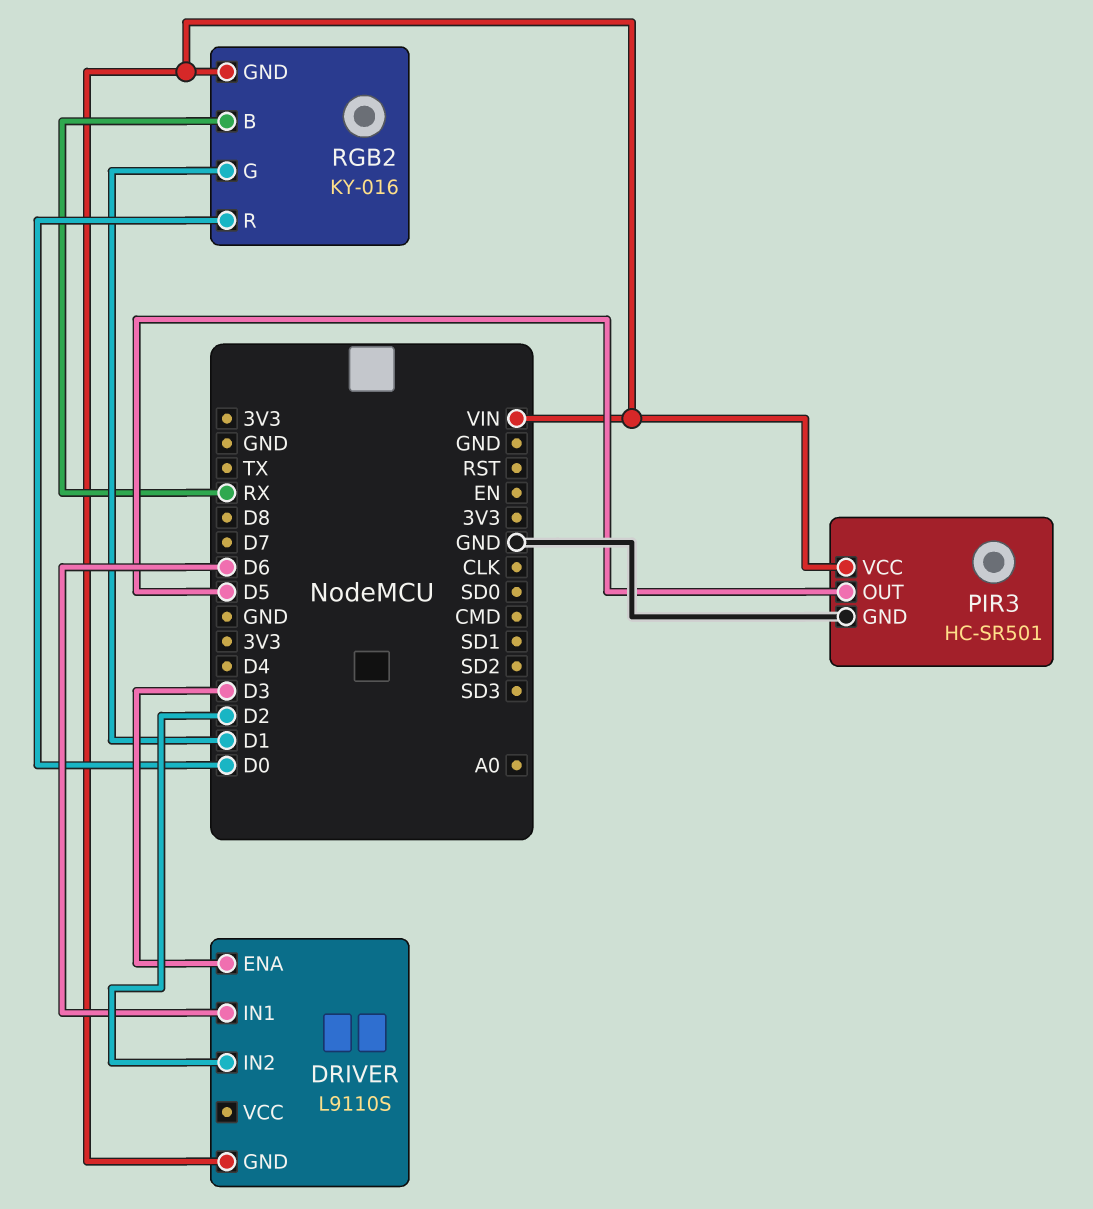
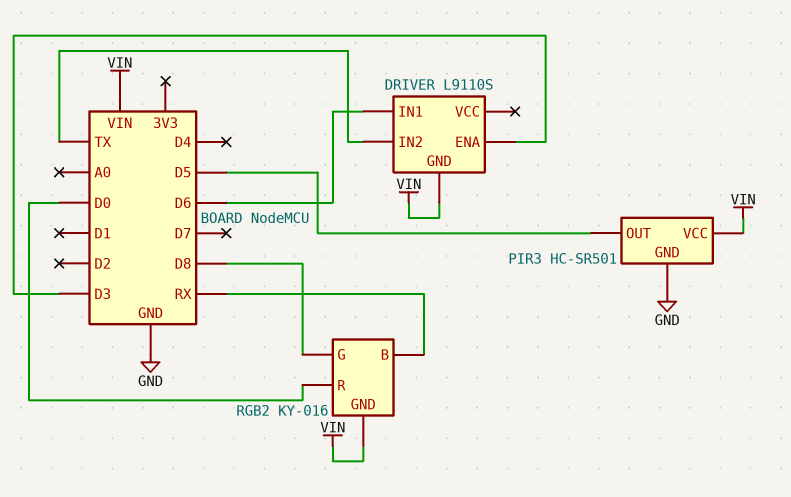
DRIVER pin IN2: D2 -> TX
RGB2 pin G: D1 -> D8

